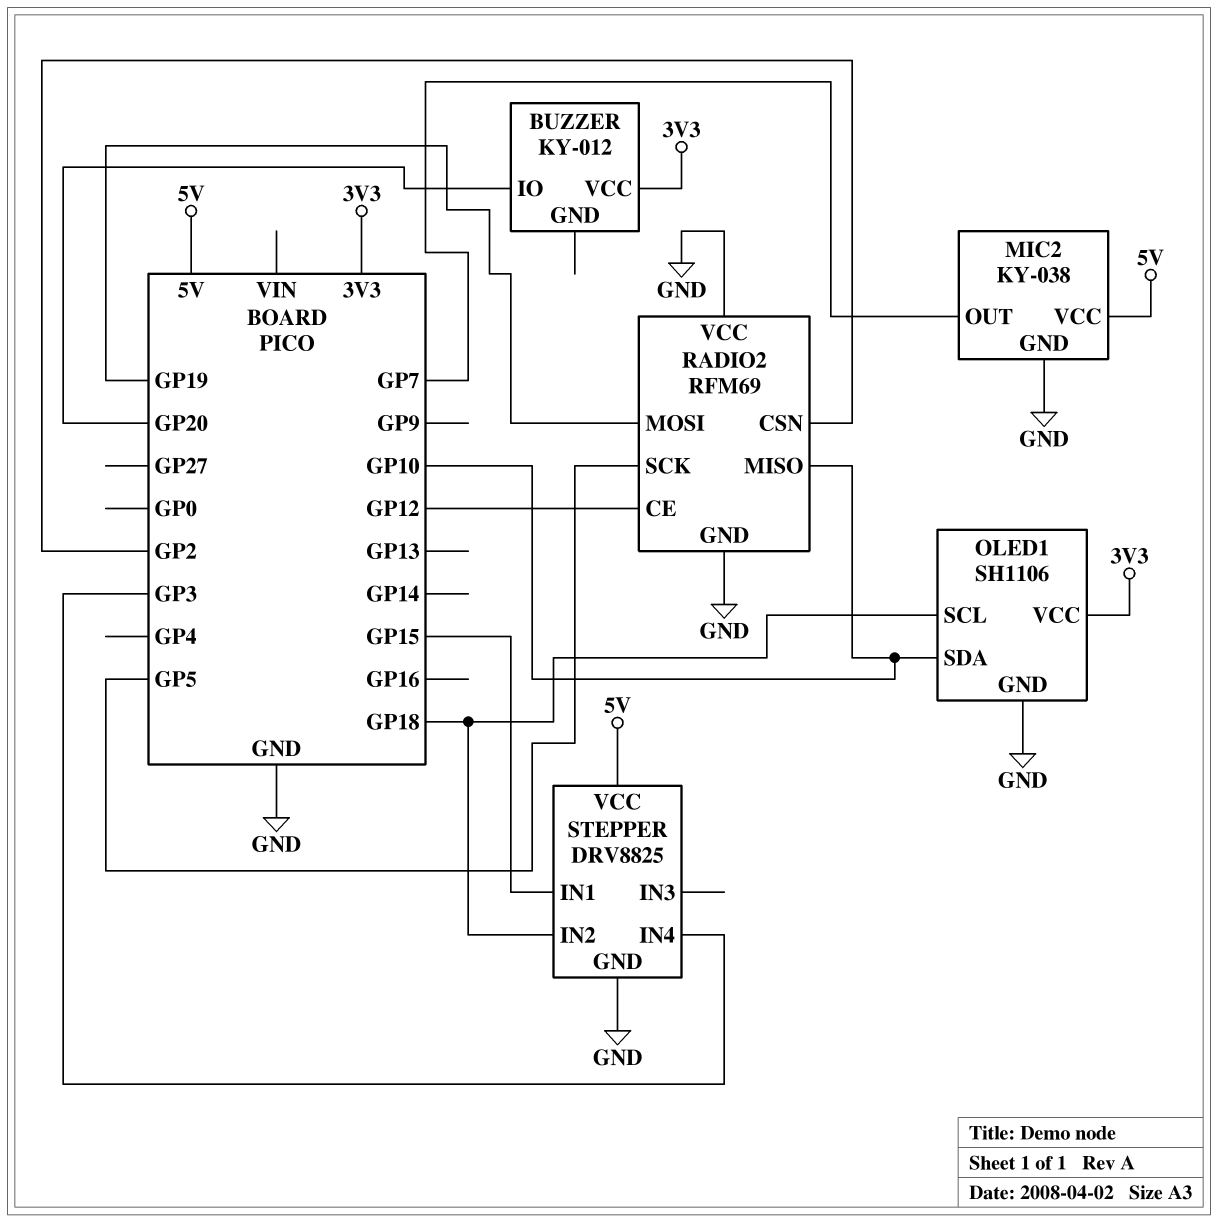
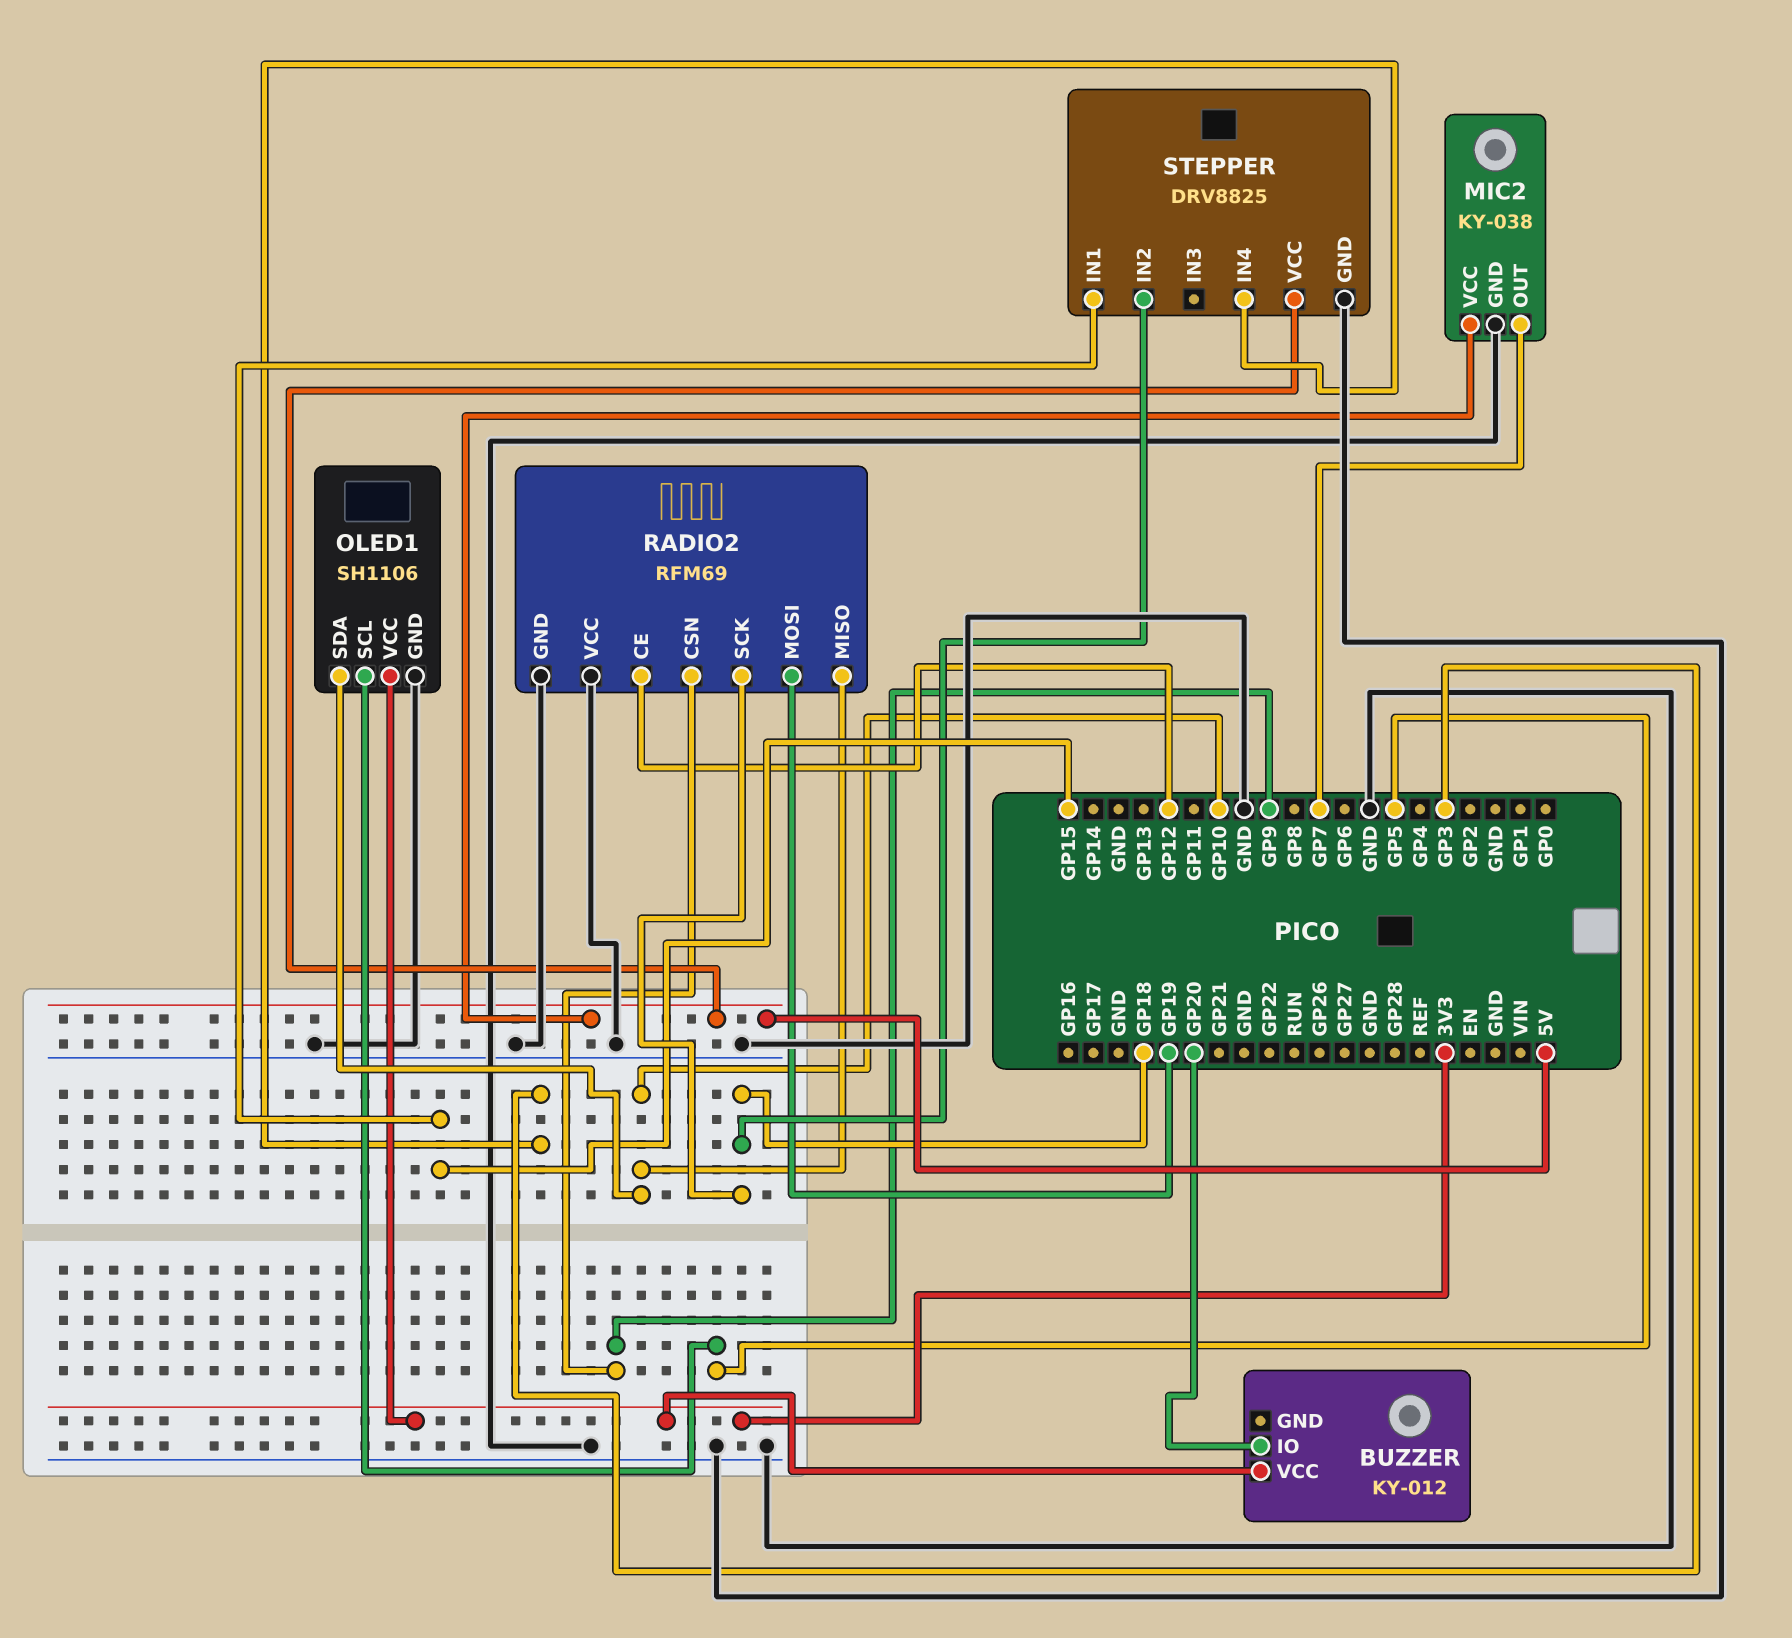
OLED1 pin SCL: GP18 -> GP5
RADIO2 pin CSN: GP2 -> GP9
RADIO2 pin SCK: GP5 -> GP18

